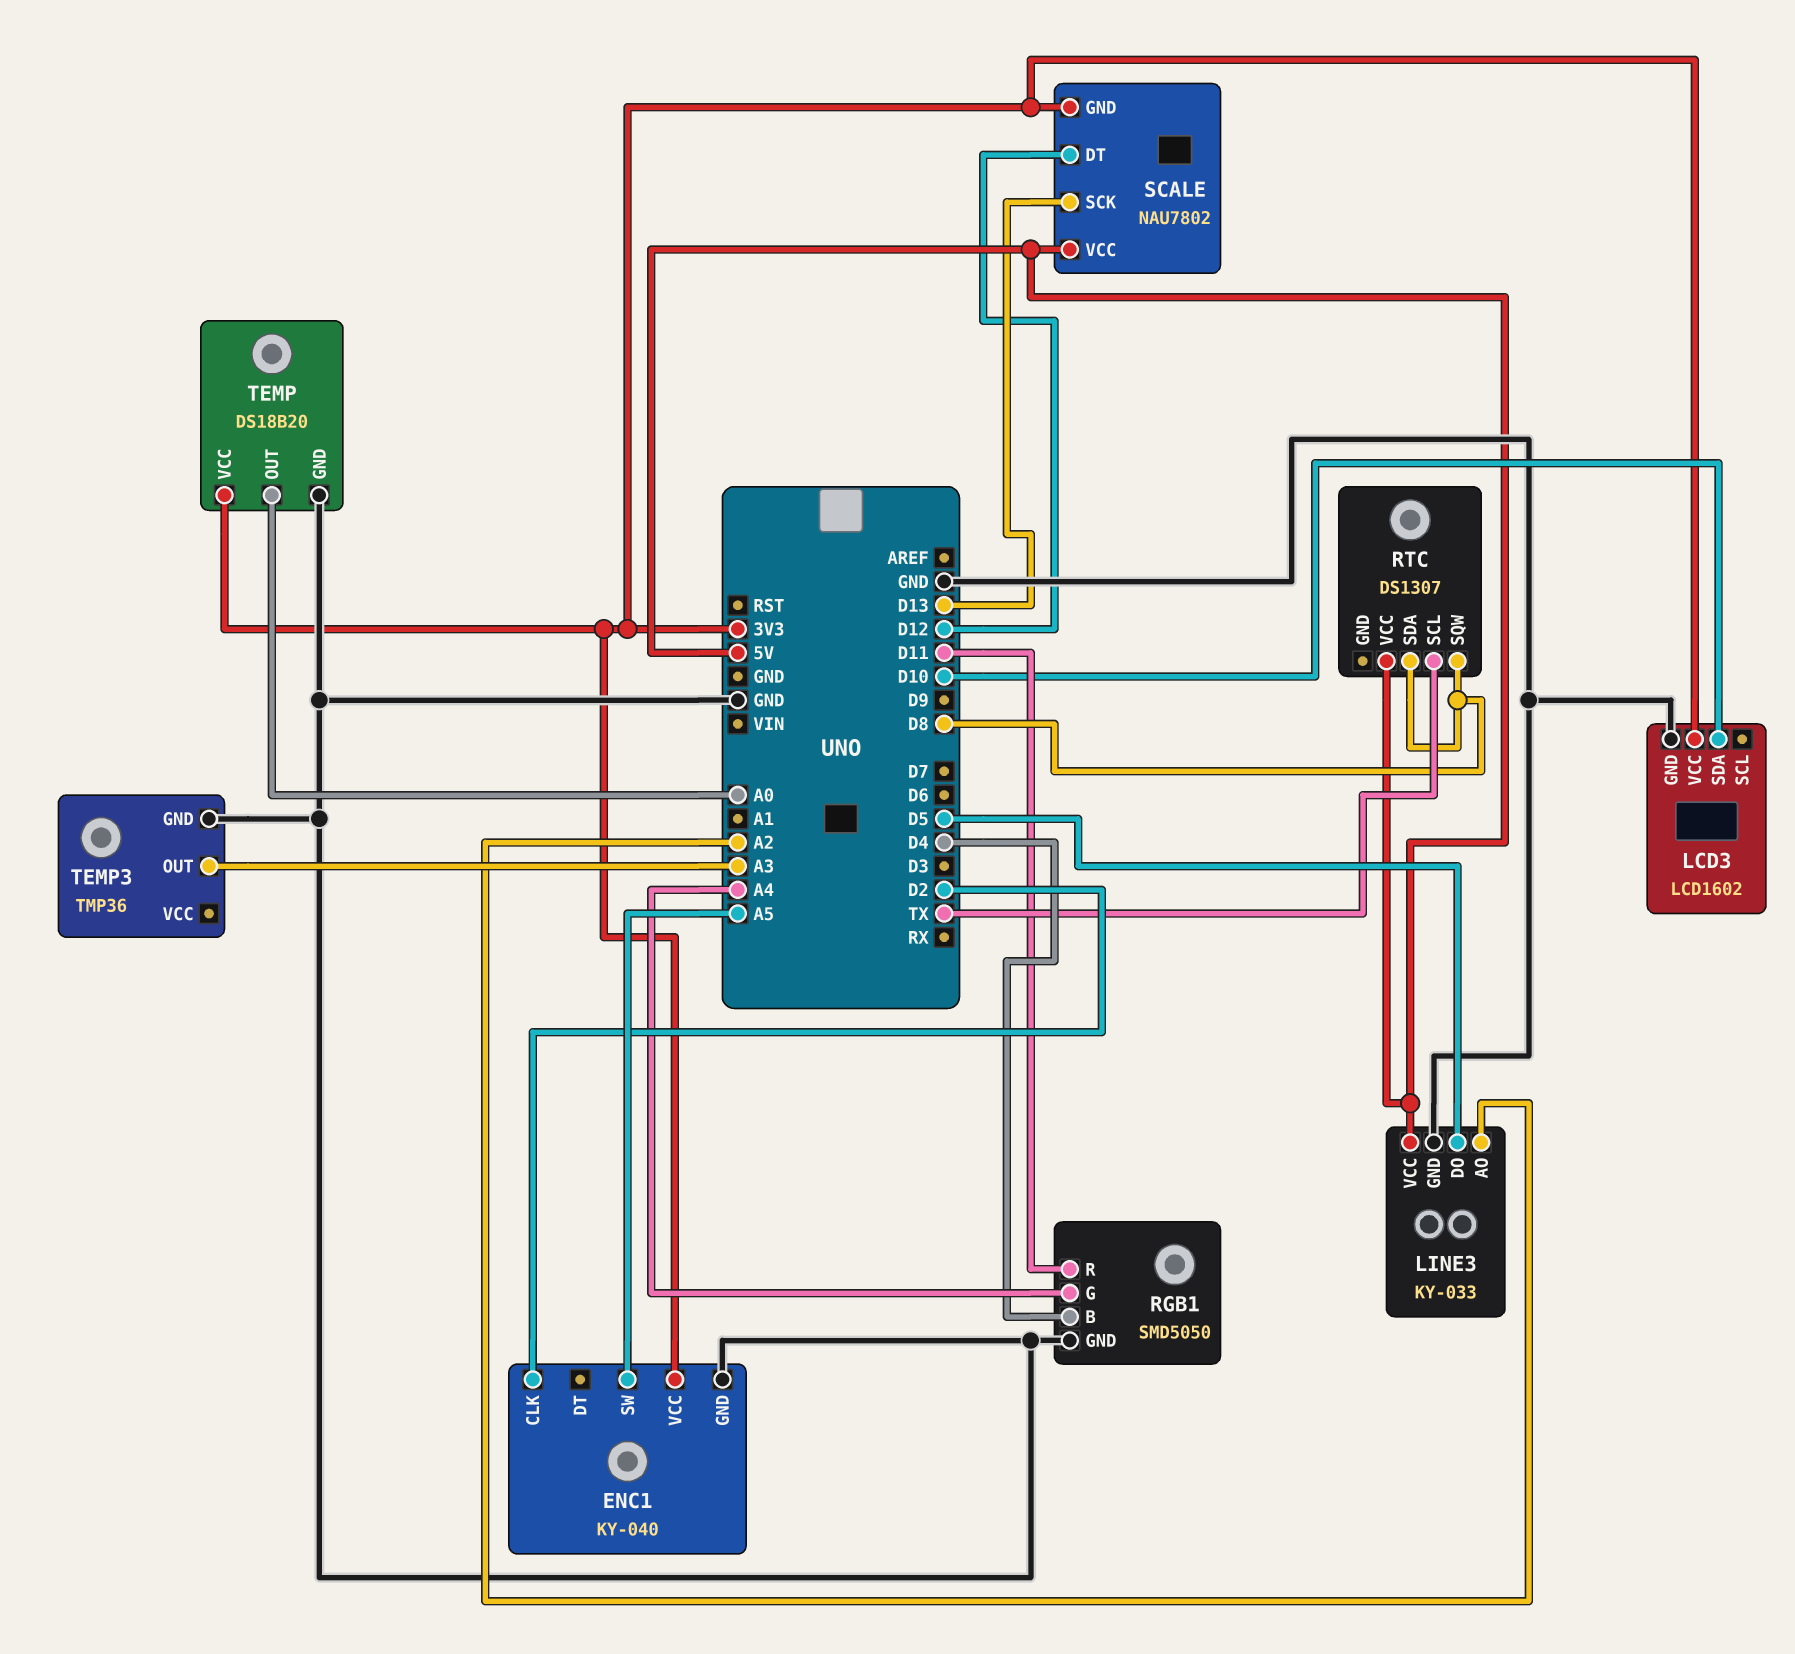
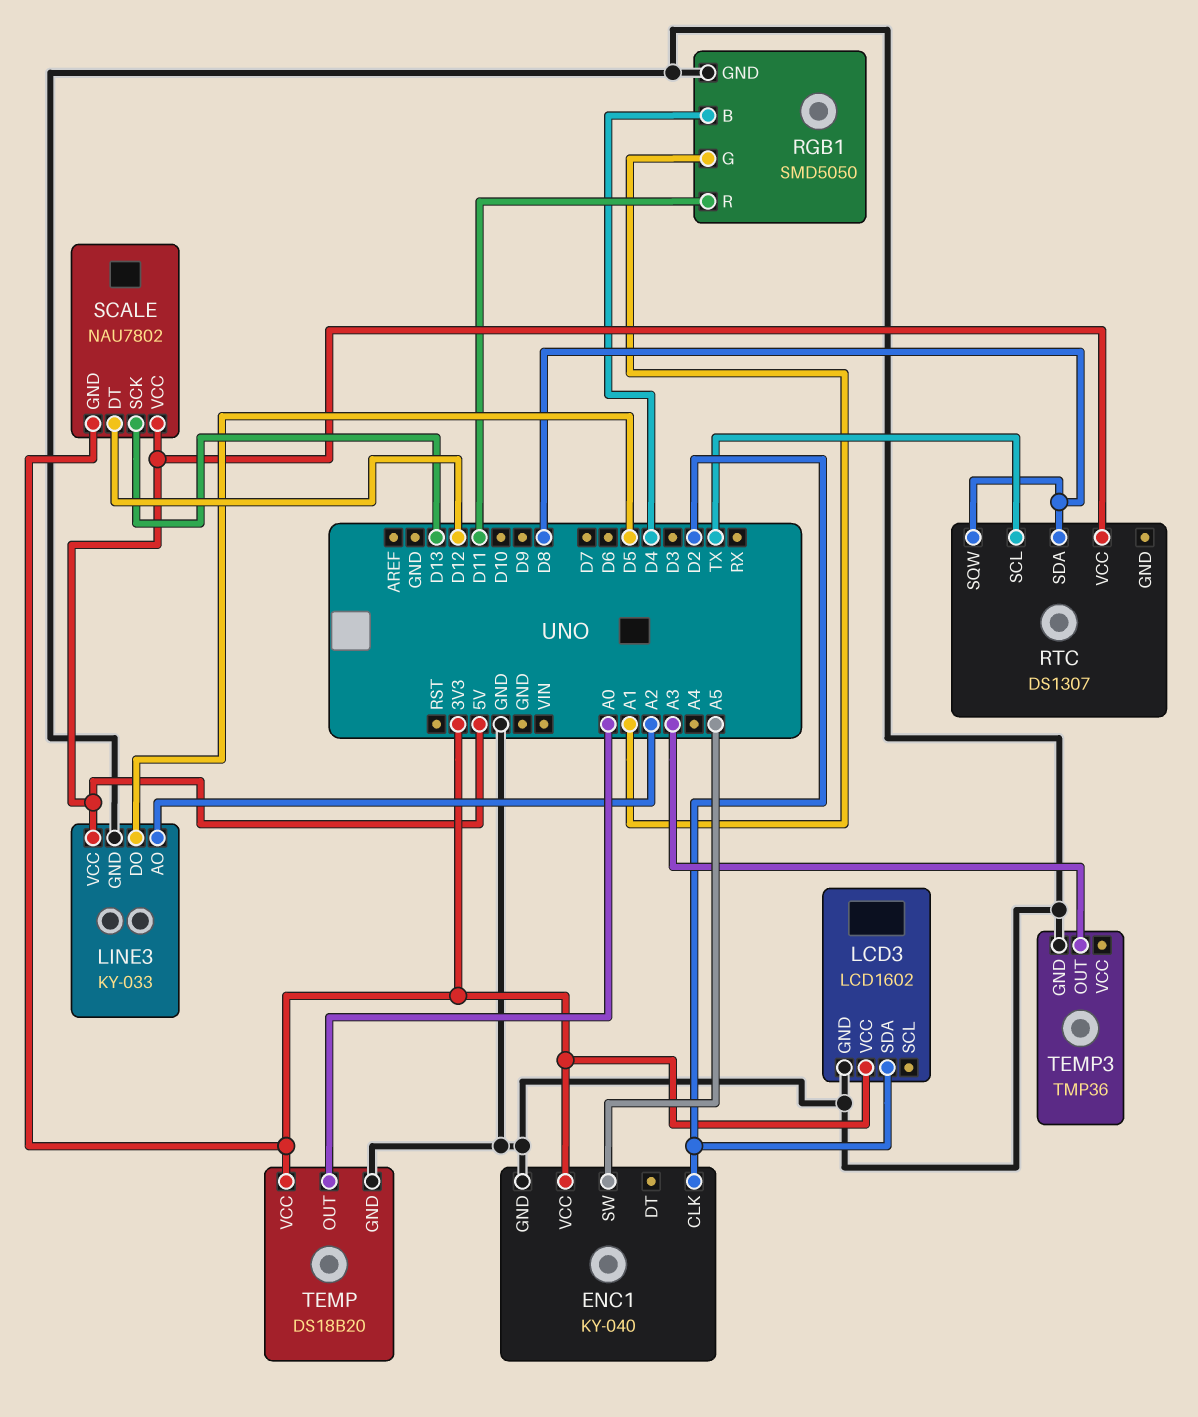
LCD3 pin SDA: D10 -> D2
RGB1 pin G: A4 -> A1

